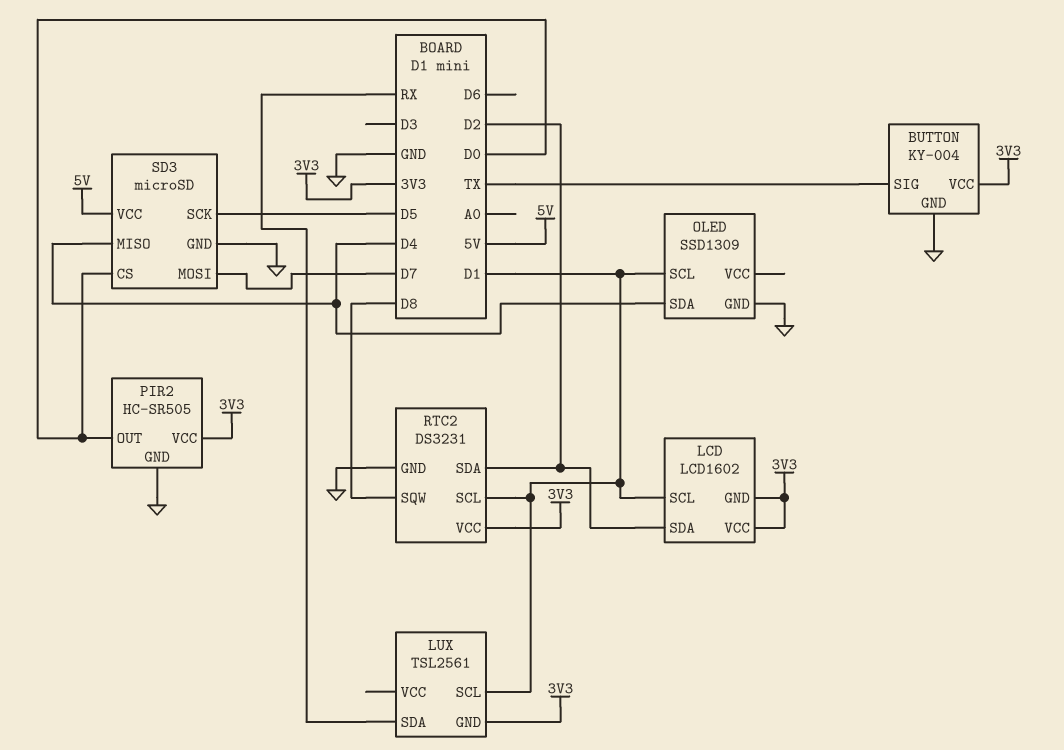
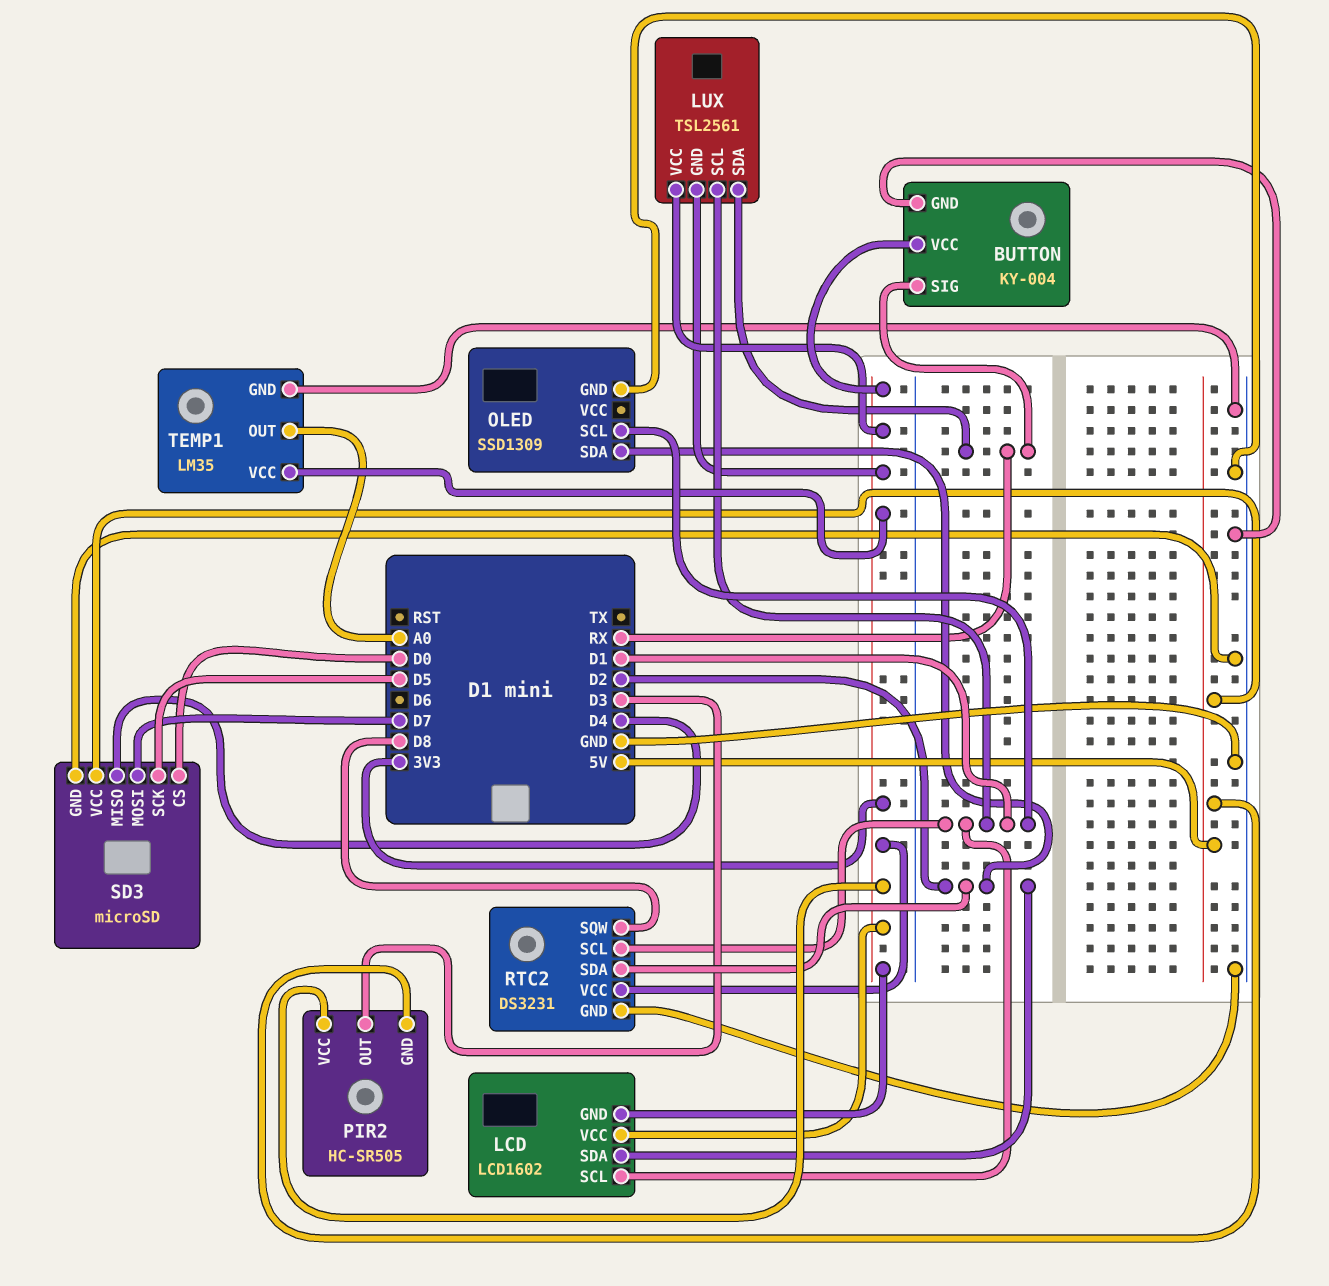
BUTTON pin SIG: TX -> RX
LUX pin VCC: none -> 3V3
OLED pin SDA: D4 -> D2
PIR2 pin GND: GND -> 5V
PIR2 pin OUT: D0 -> D3
TEMP1: none -> LM35
TEMP1 pin GND: none -> GND
TEMP1 pin OUT: none -> A0
TEMP1 pin VCC: none -> 3V3

